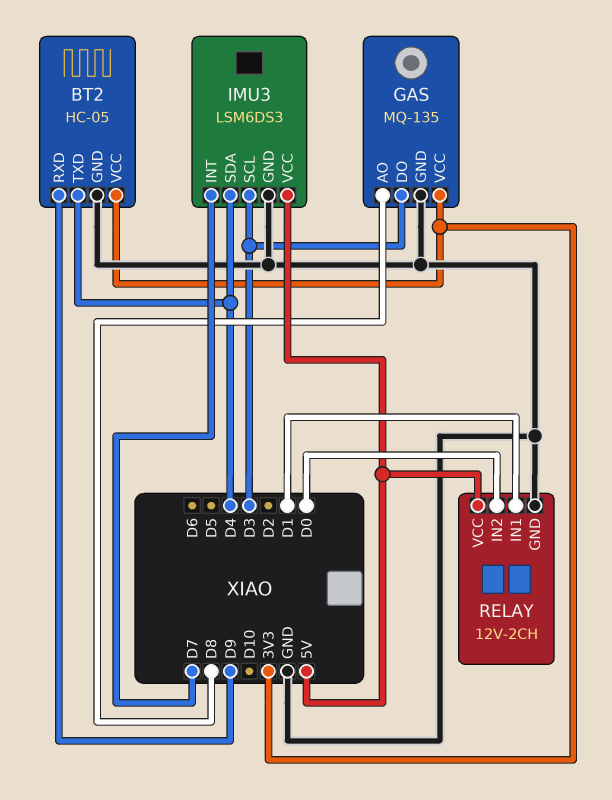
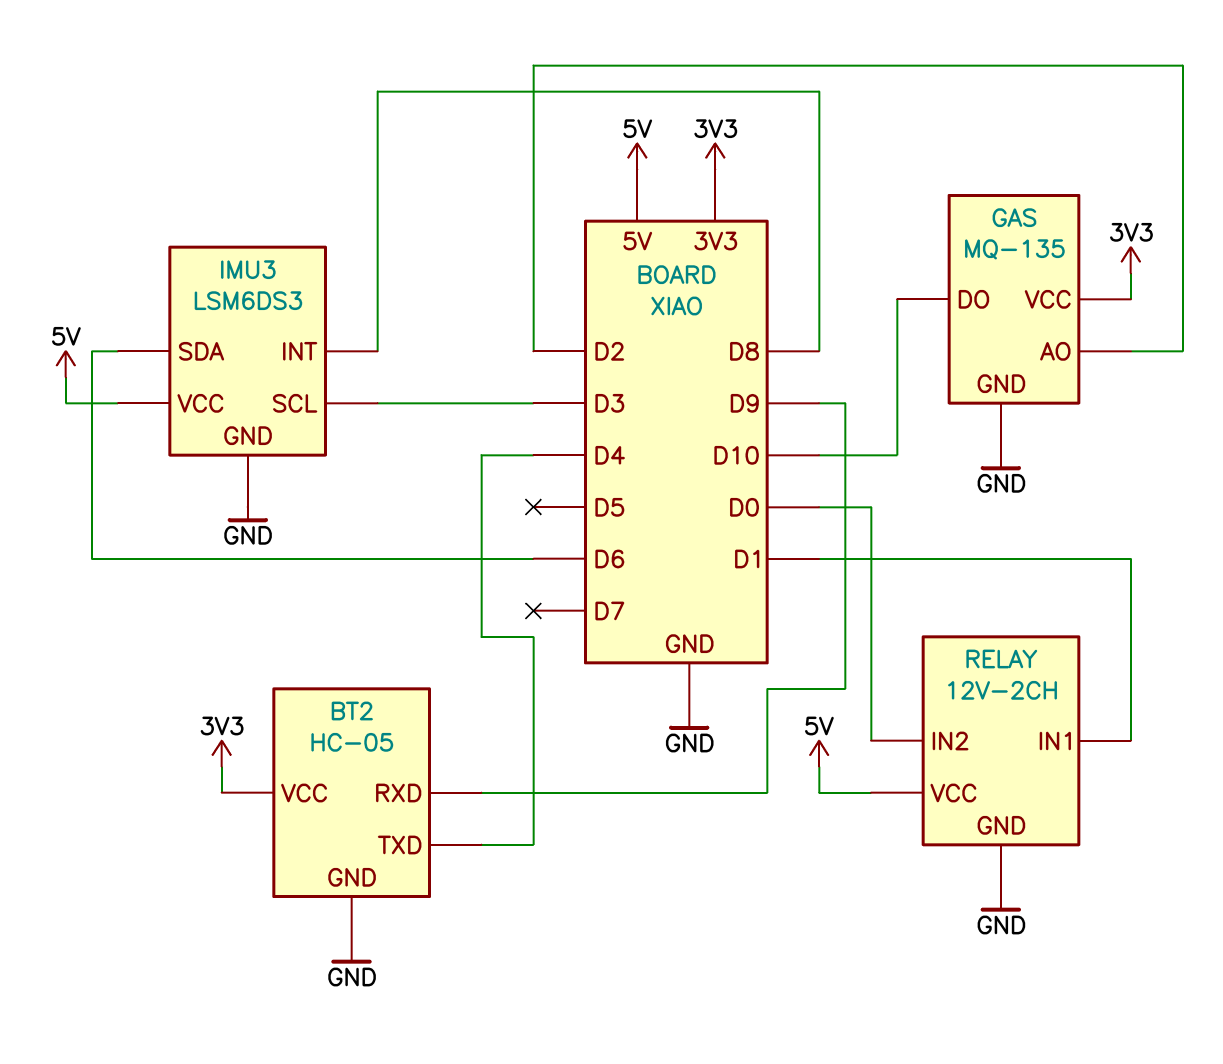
GAS pin AO: D8 -> D2
GAS pin DO: D3 -> D10
IMU3 pin INT: D7 -> D8
IMU3 pin SDA: D4 -> D6

